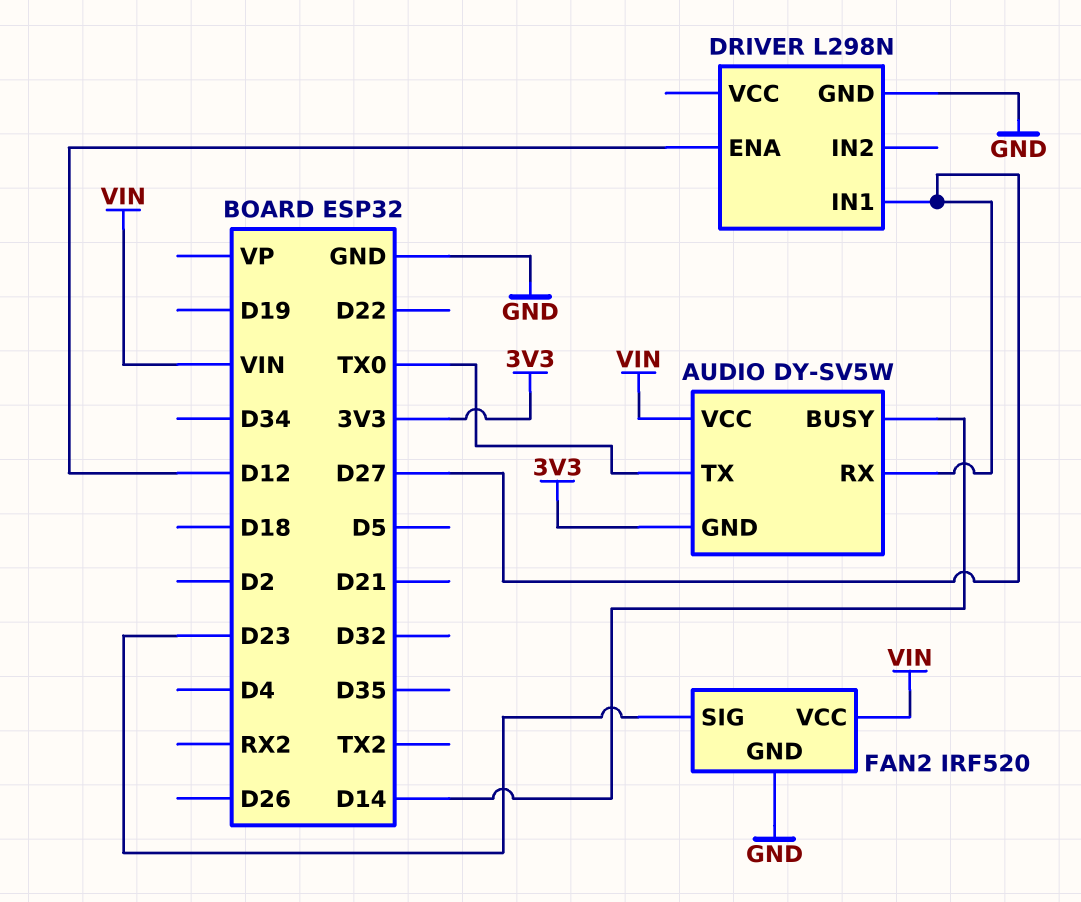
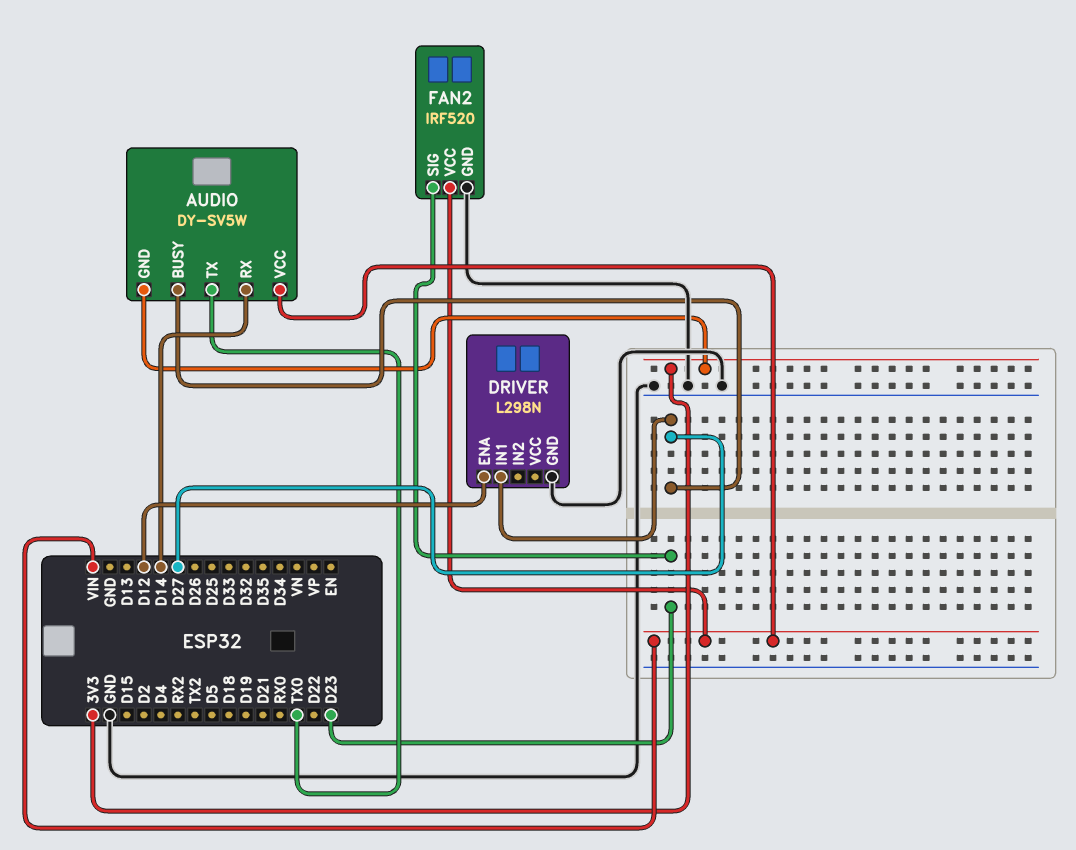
AUDIO pin BUSY: D14 -> D27
AUDIO pin RX: D27 -> D14

